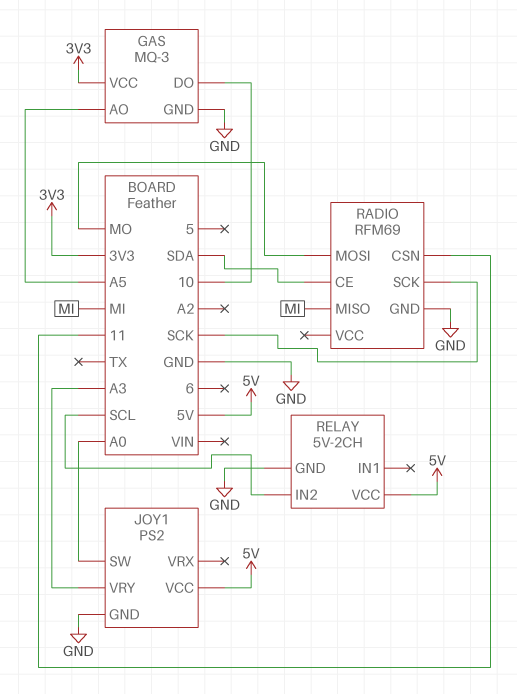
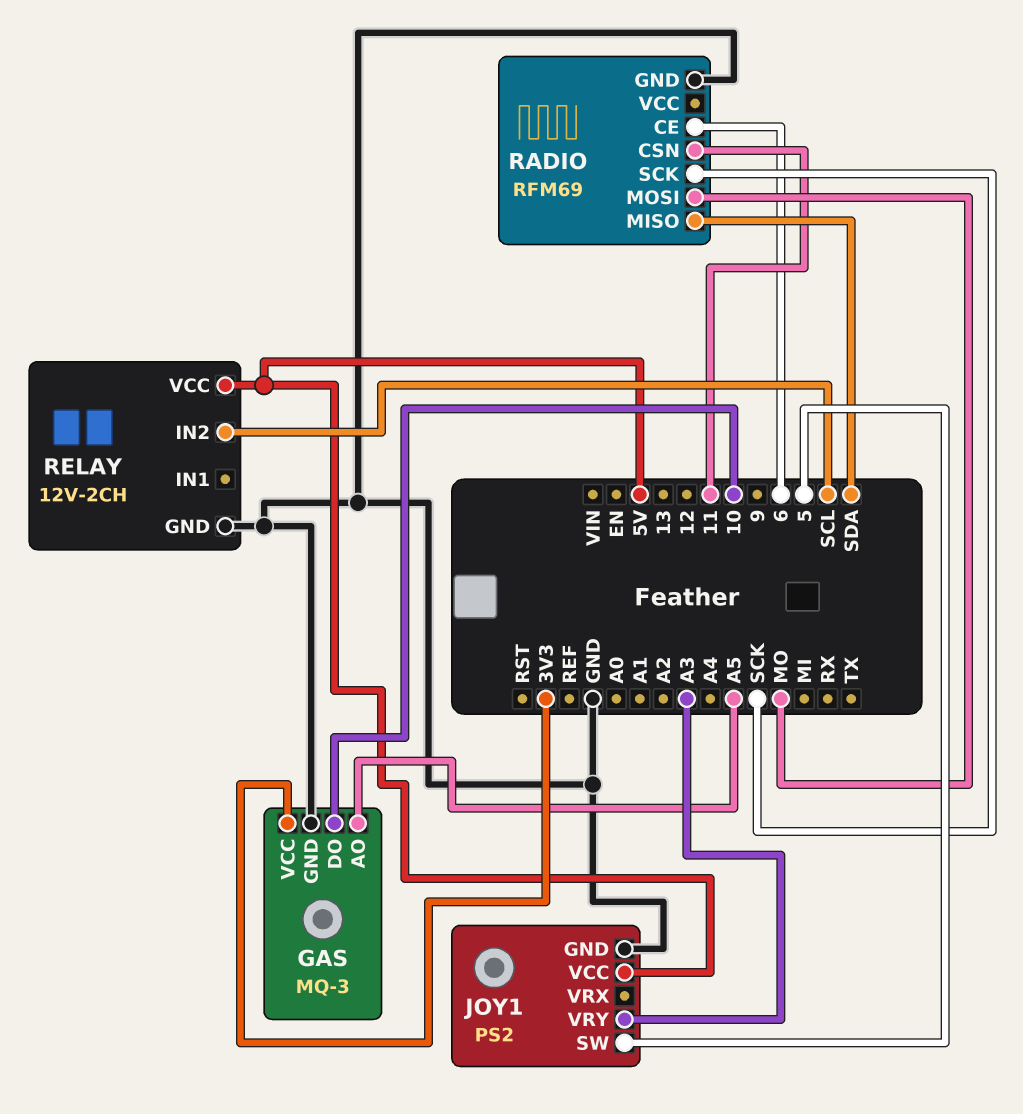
JOY1 pin SW: A0 -> 5
RADIO pin CE: SDA -> 6
RADIO pin MISO: MI -> SDA
RELAY: 5V-2CH -> 12V-2CH

